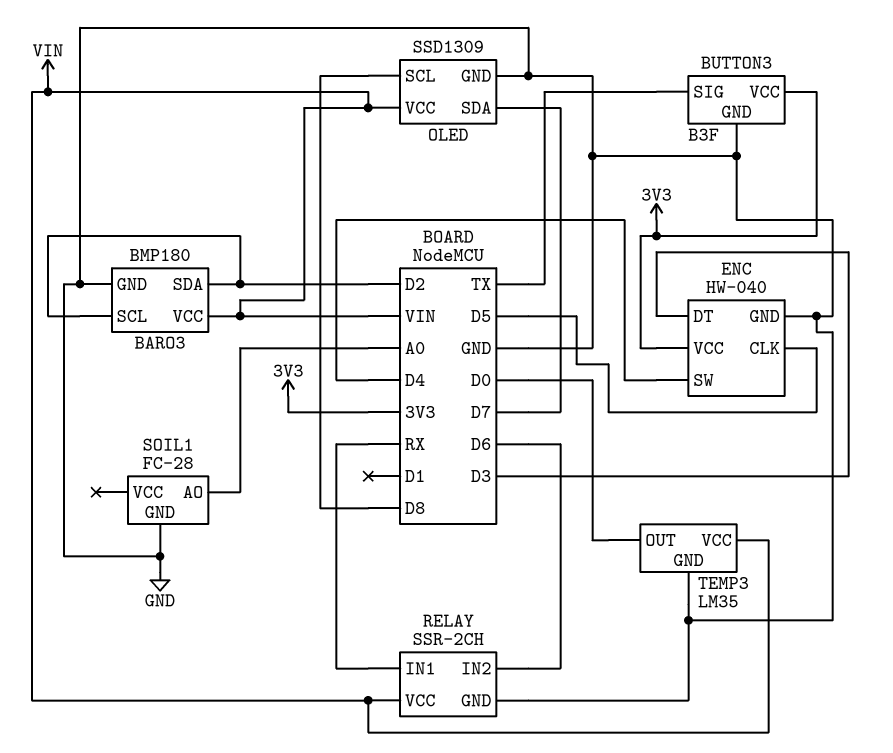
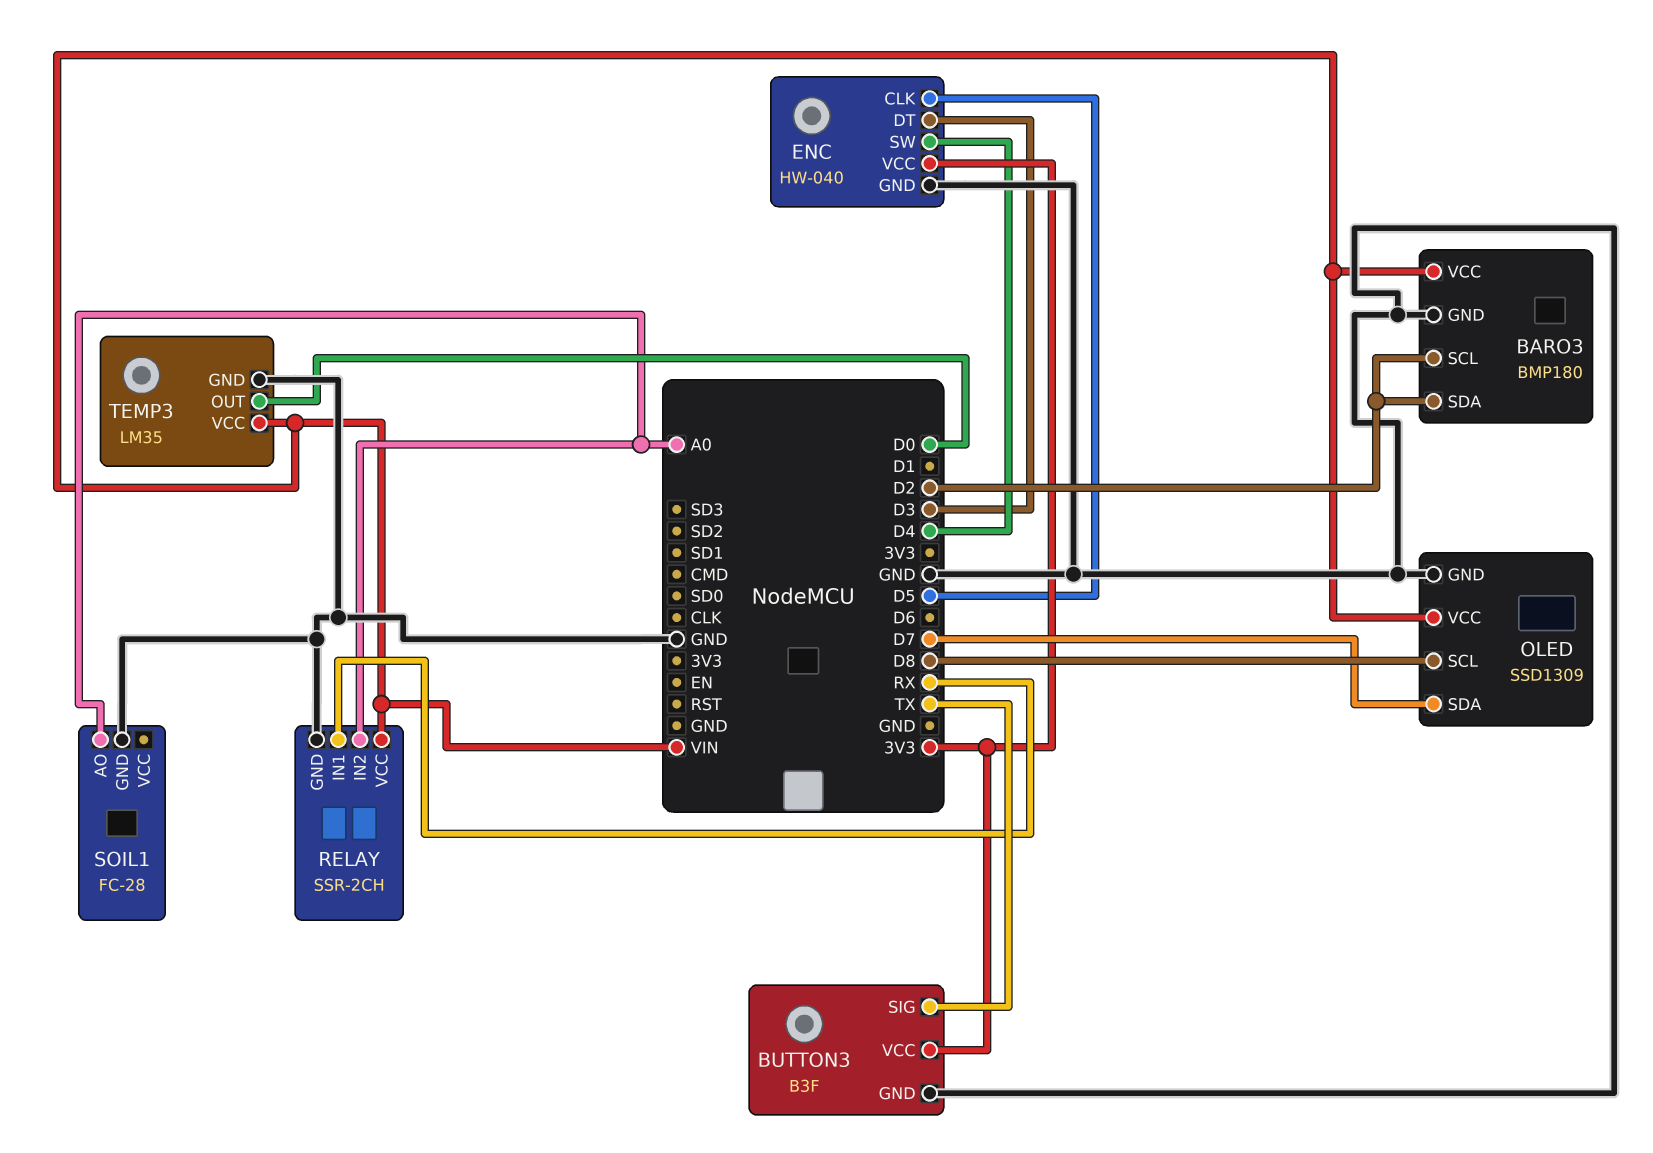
RELAY pin IN2: D6 -> A0

